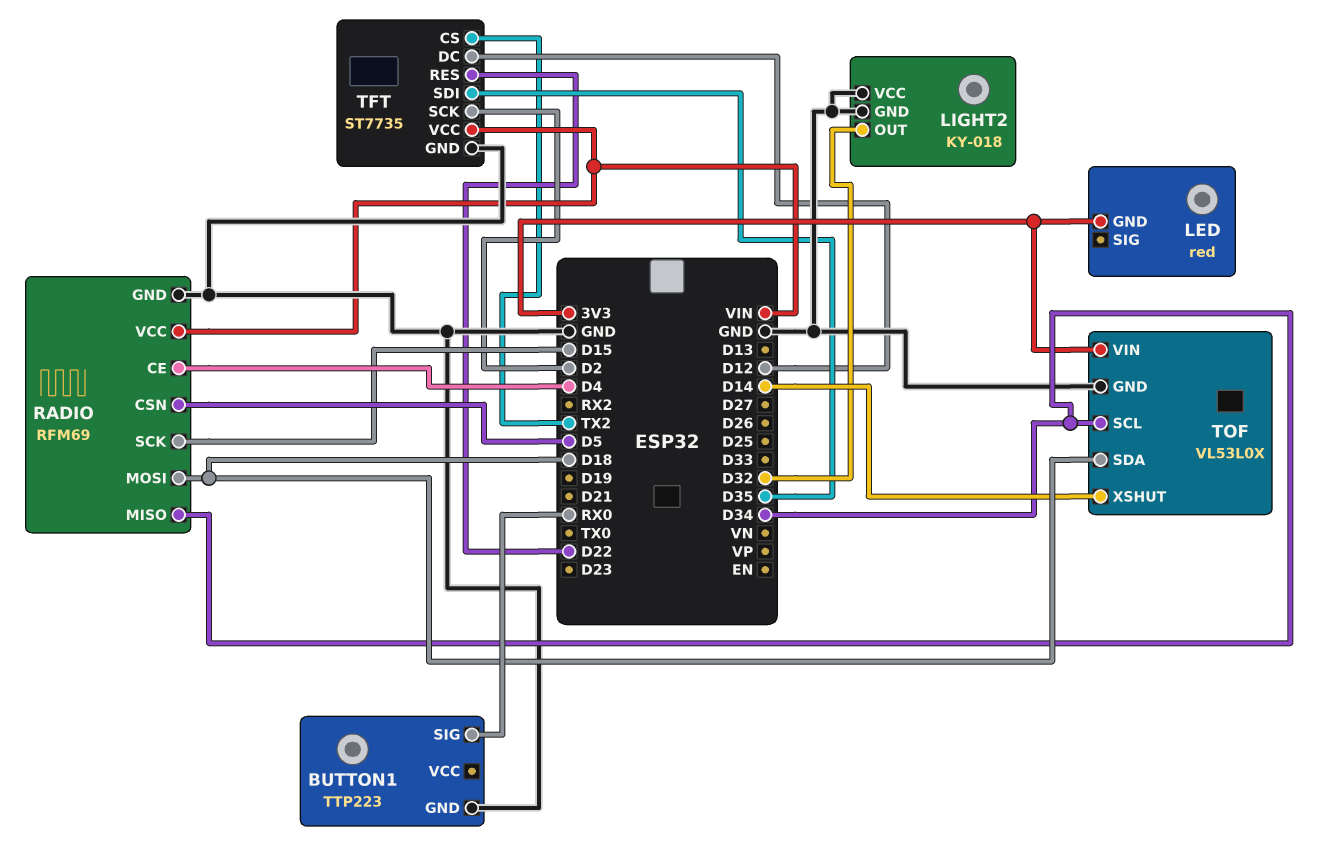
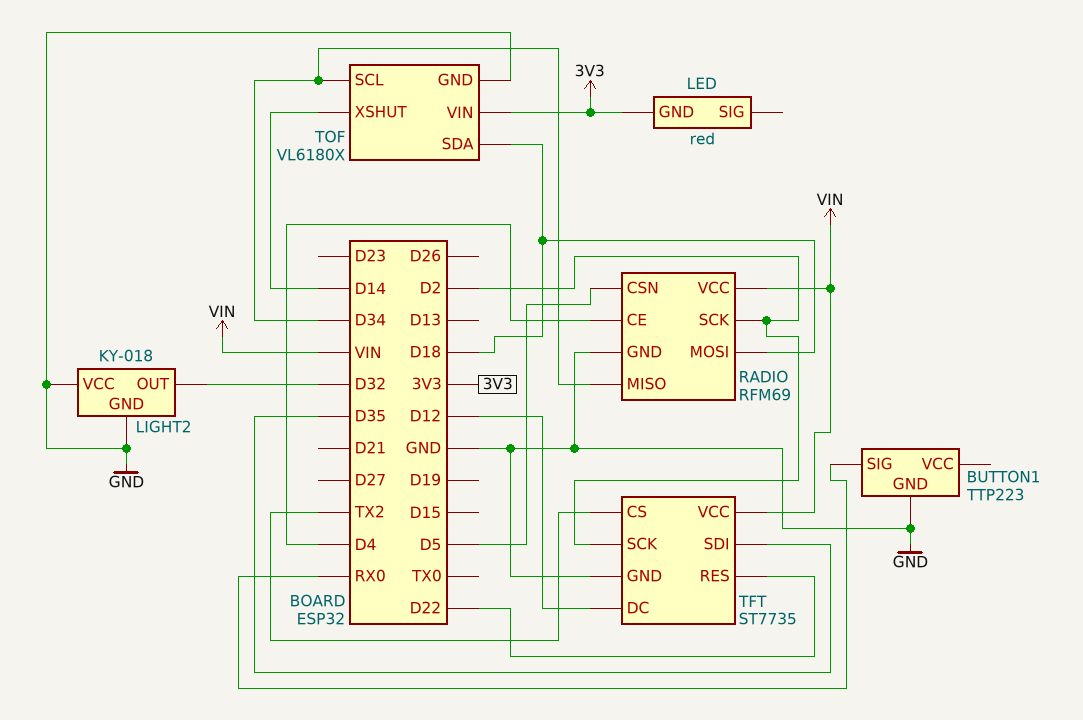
RADIO pin SCK: D15 -> D2
TOF: VL53L0X -> VL6180X

